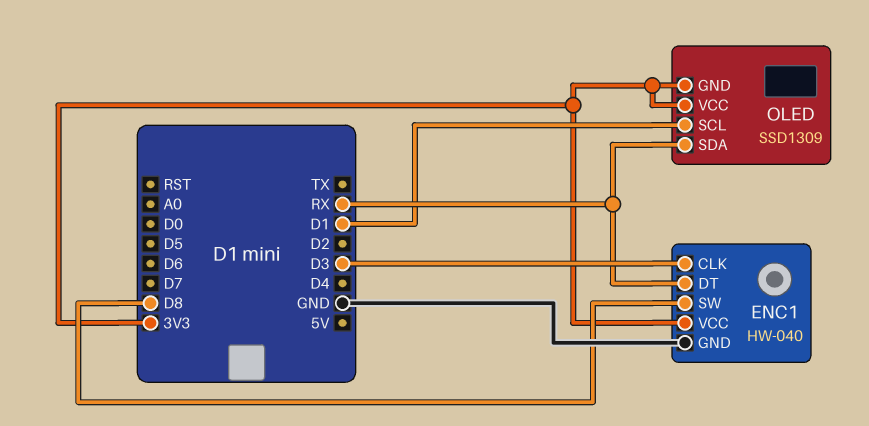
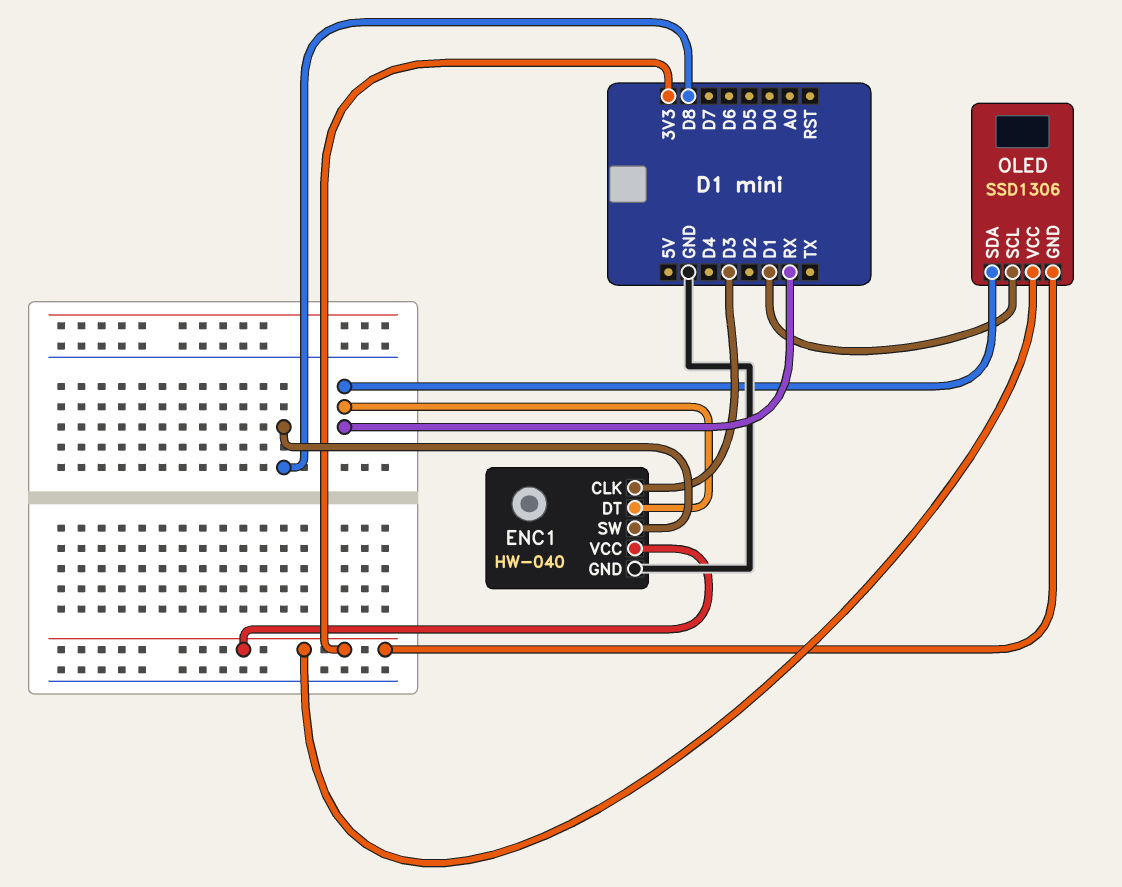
OLED: SSD1309 -> SSD1306

